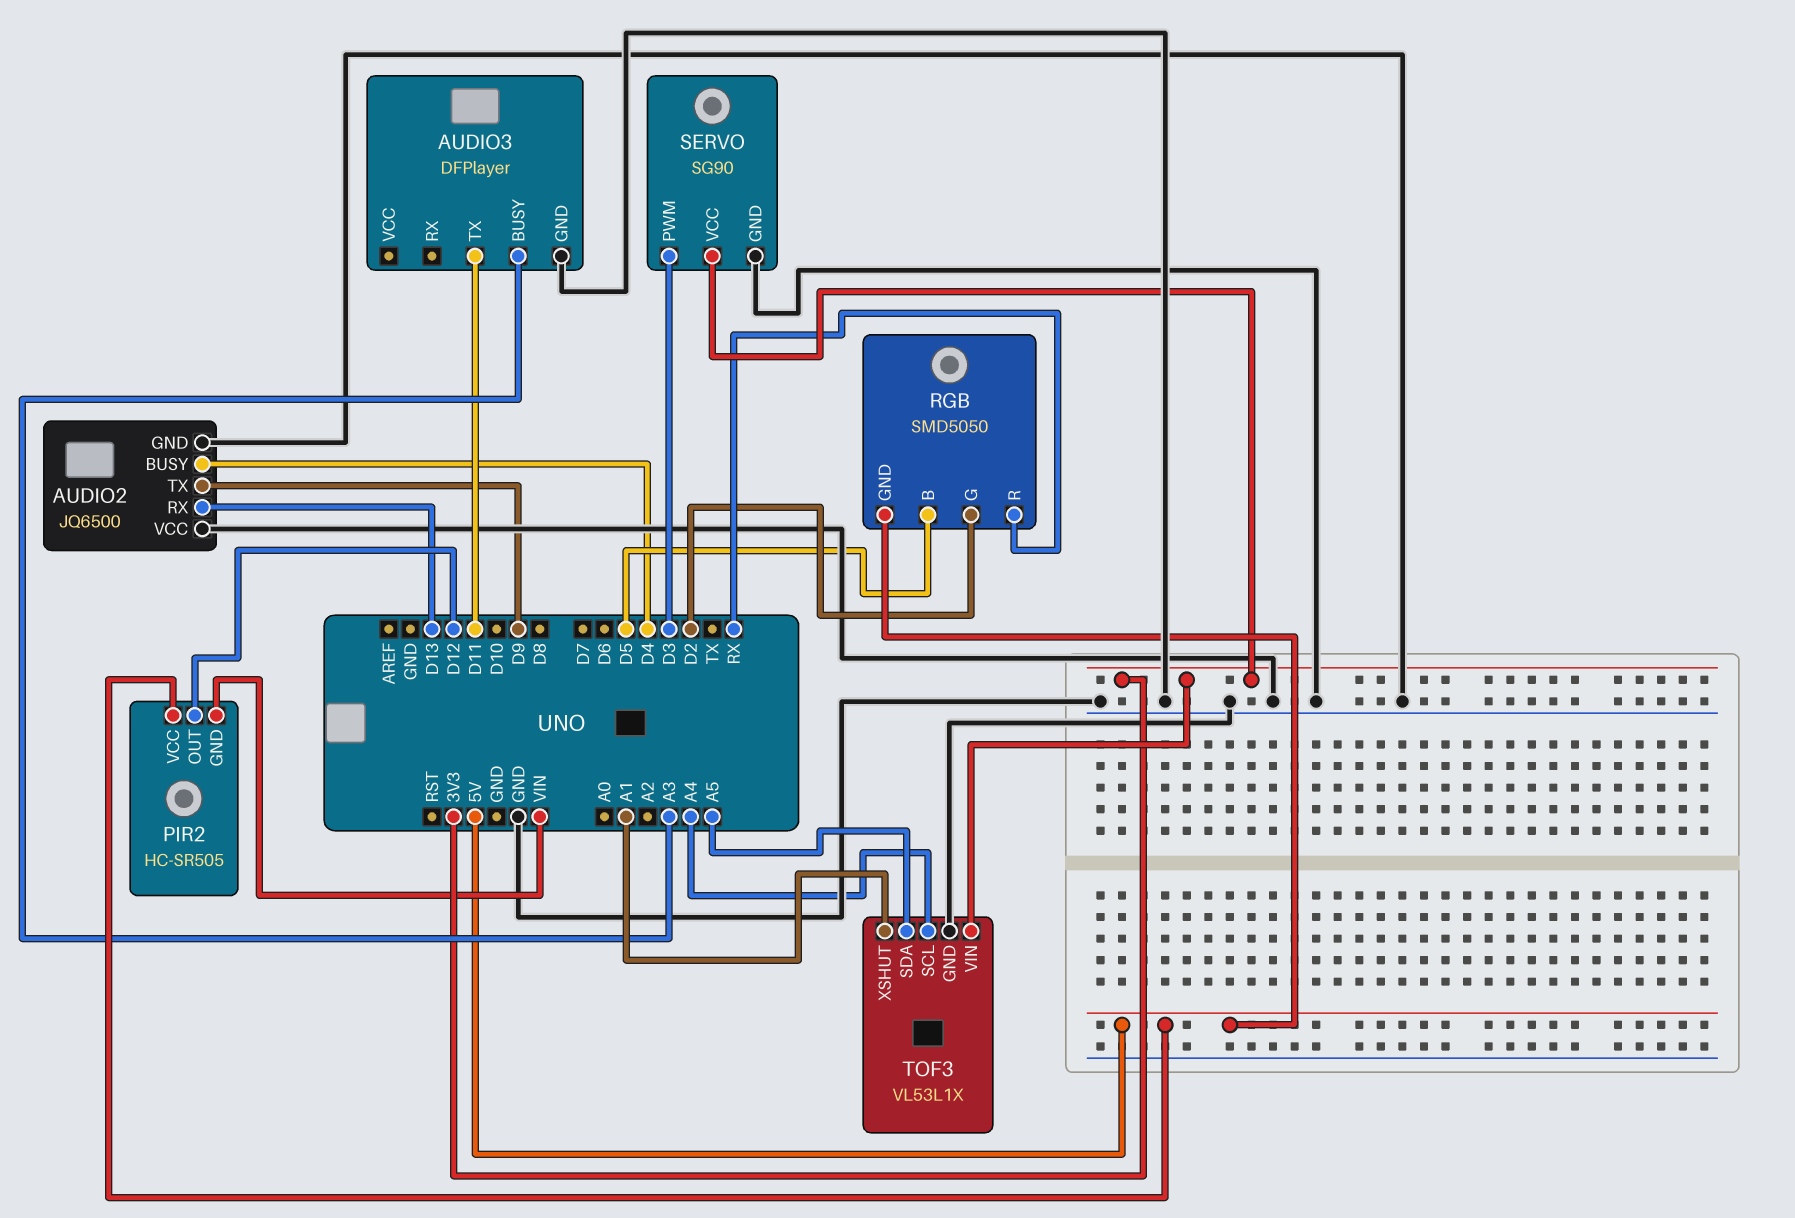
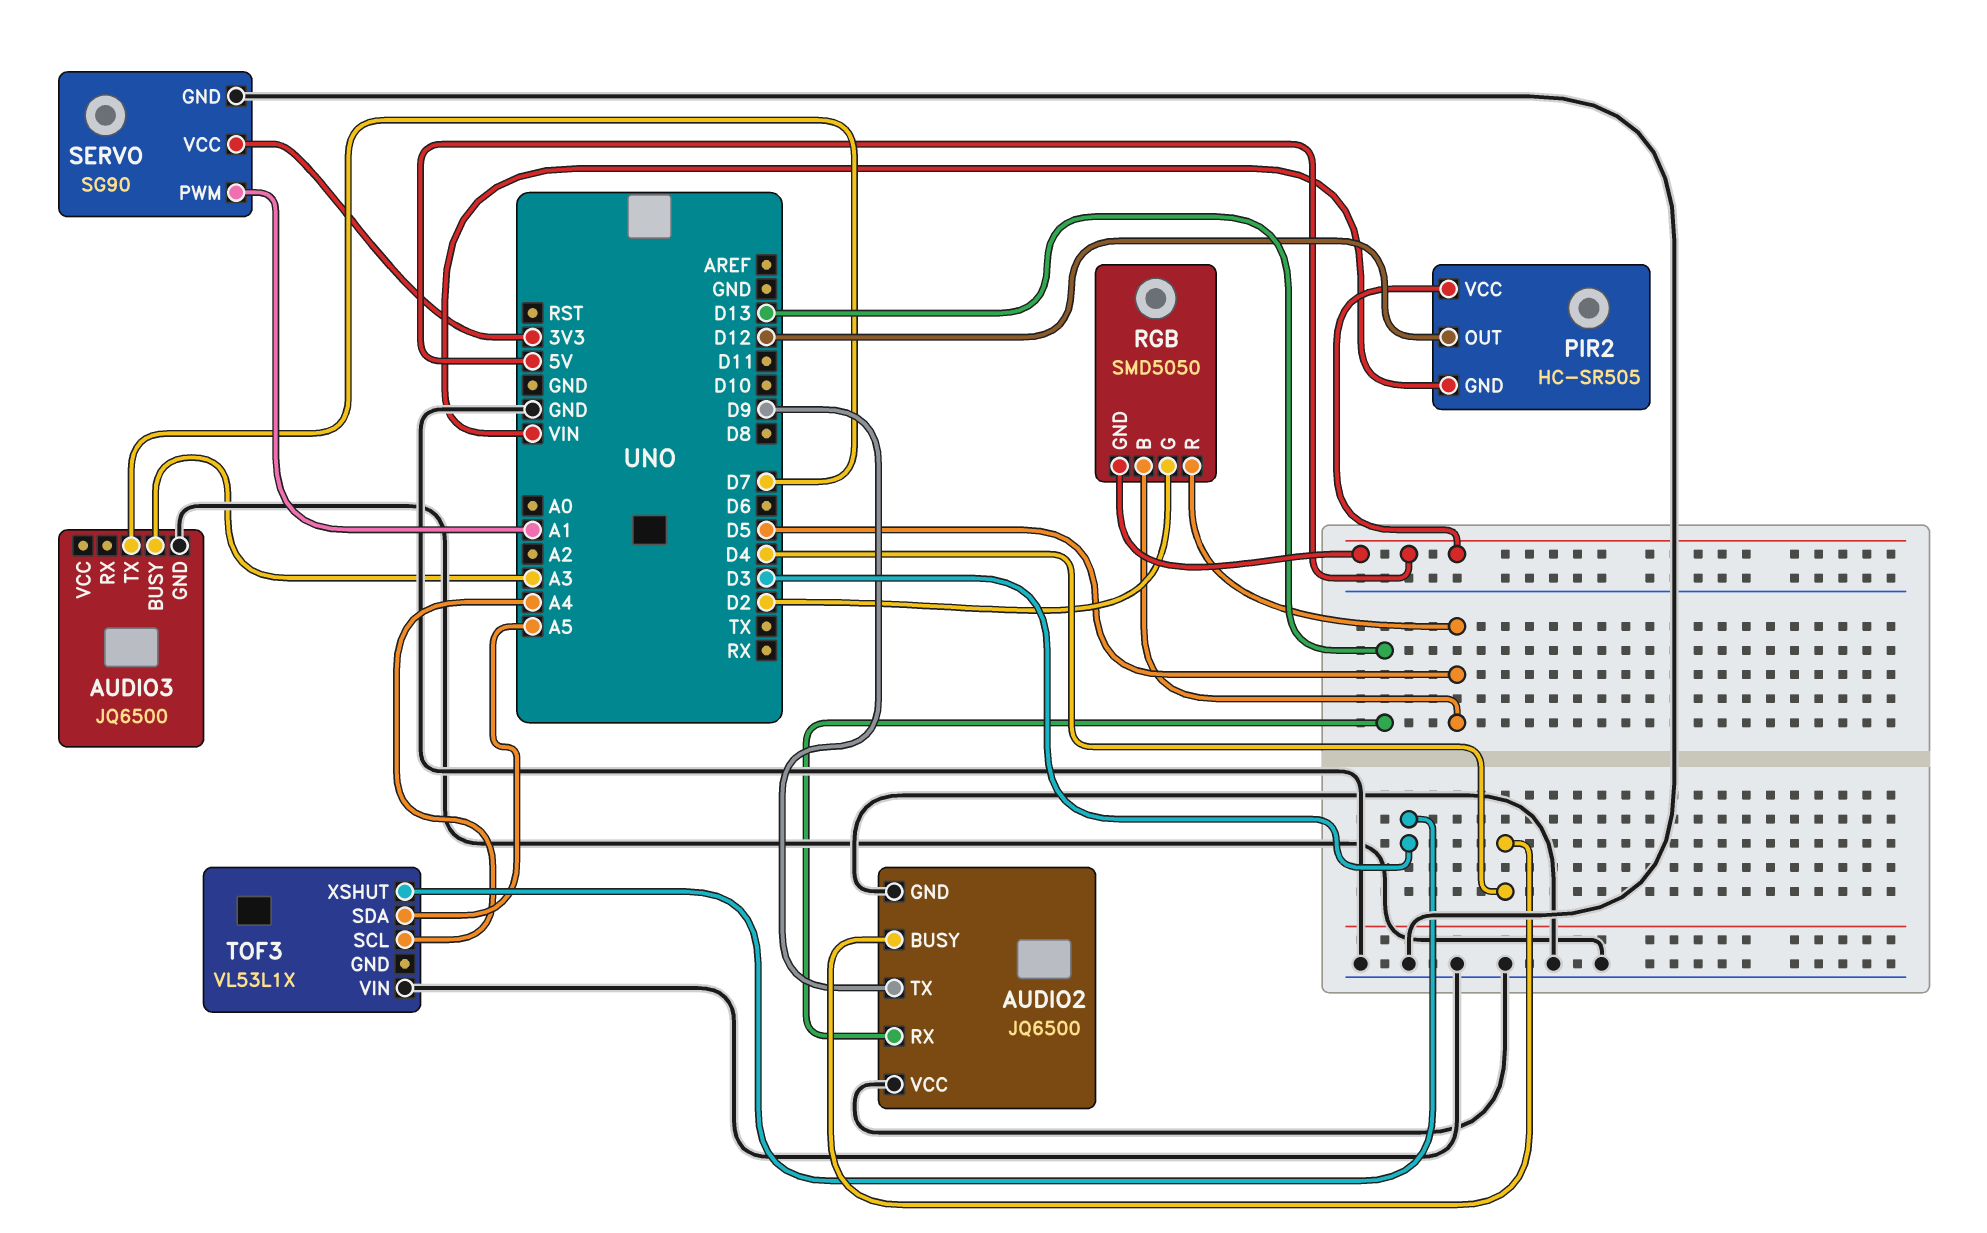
AUDIO3: DFPlayer -> JQ6500
AUDIO3 pin TX: D11 -> D7
RGB pin R: RX -> D5
SERVO pin PWM: D3 -> A1
TOF3 pin GND: GND -> none
TOF3 pin VIN: 3V3 -> GND
TOF3 pin XSHUT: A1 -> D3

